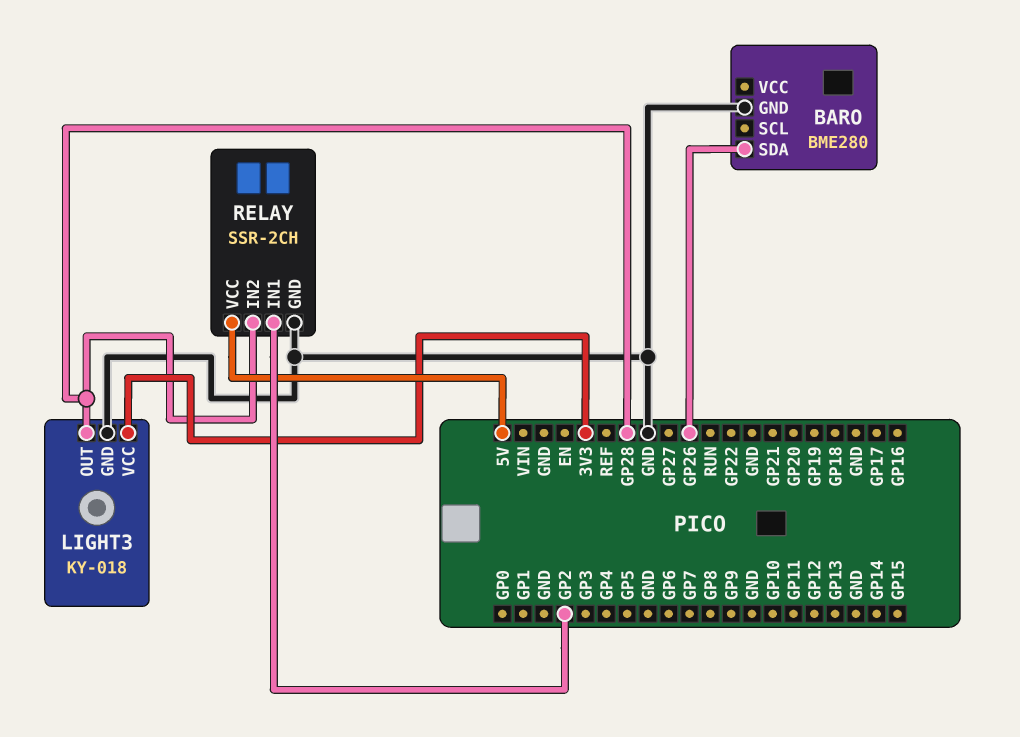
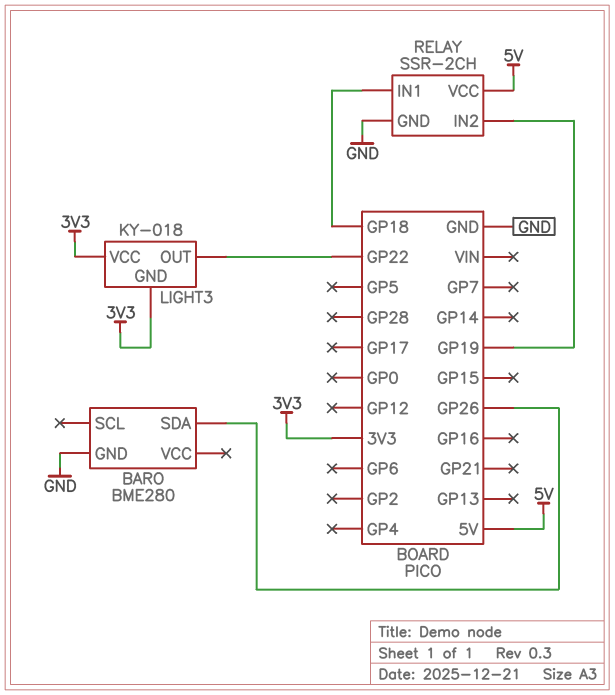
LIGHT3 pin GND: GND -> 3V3
LIGHT3 pin OUT: GP28 -> GP22
RELAY pin IN1: GP2 -> GP18
RELAY pin IN2: GP28 -> GP19

